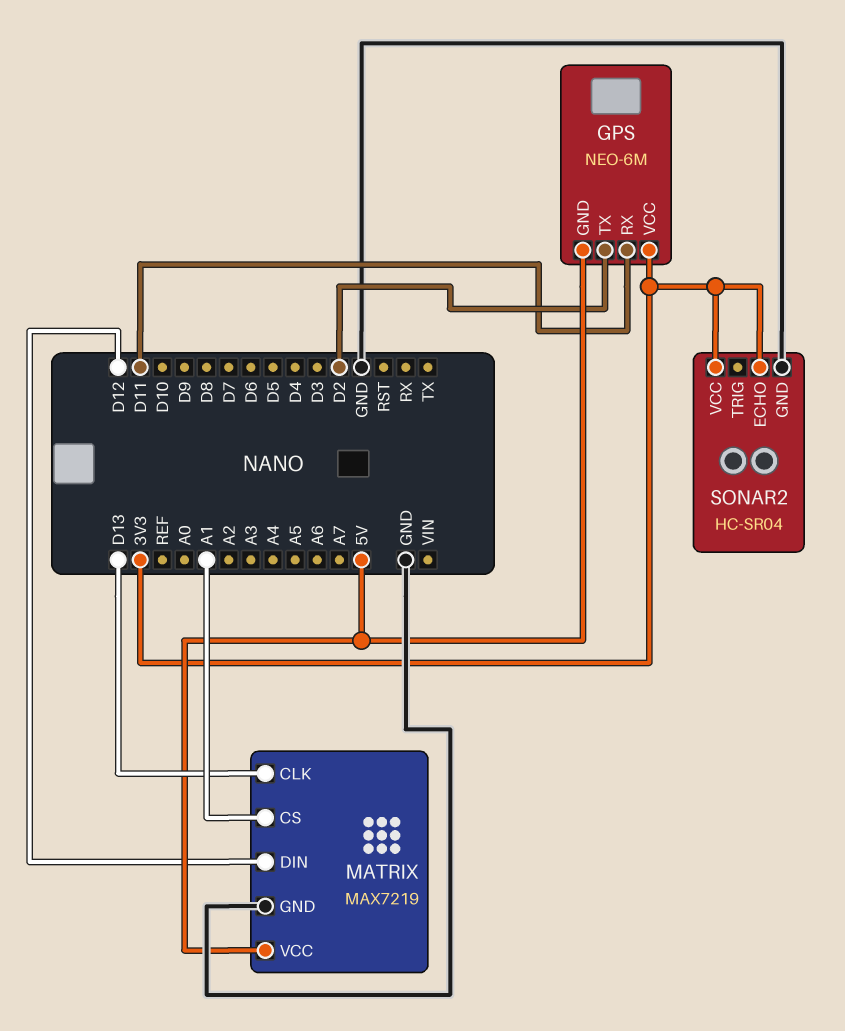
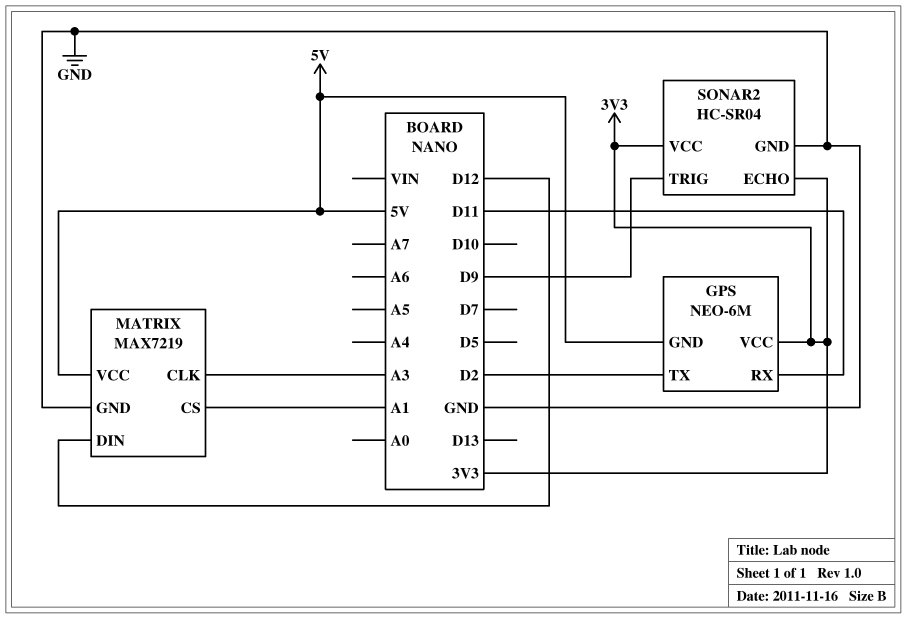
MATRIX pin CLK: D13 -> A3
SONAR2 pin TRIG: none -> D9

